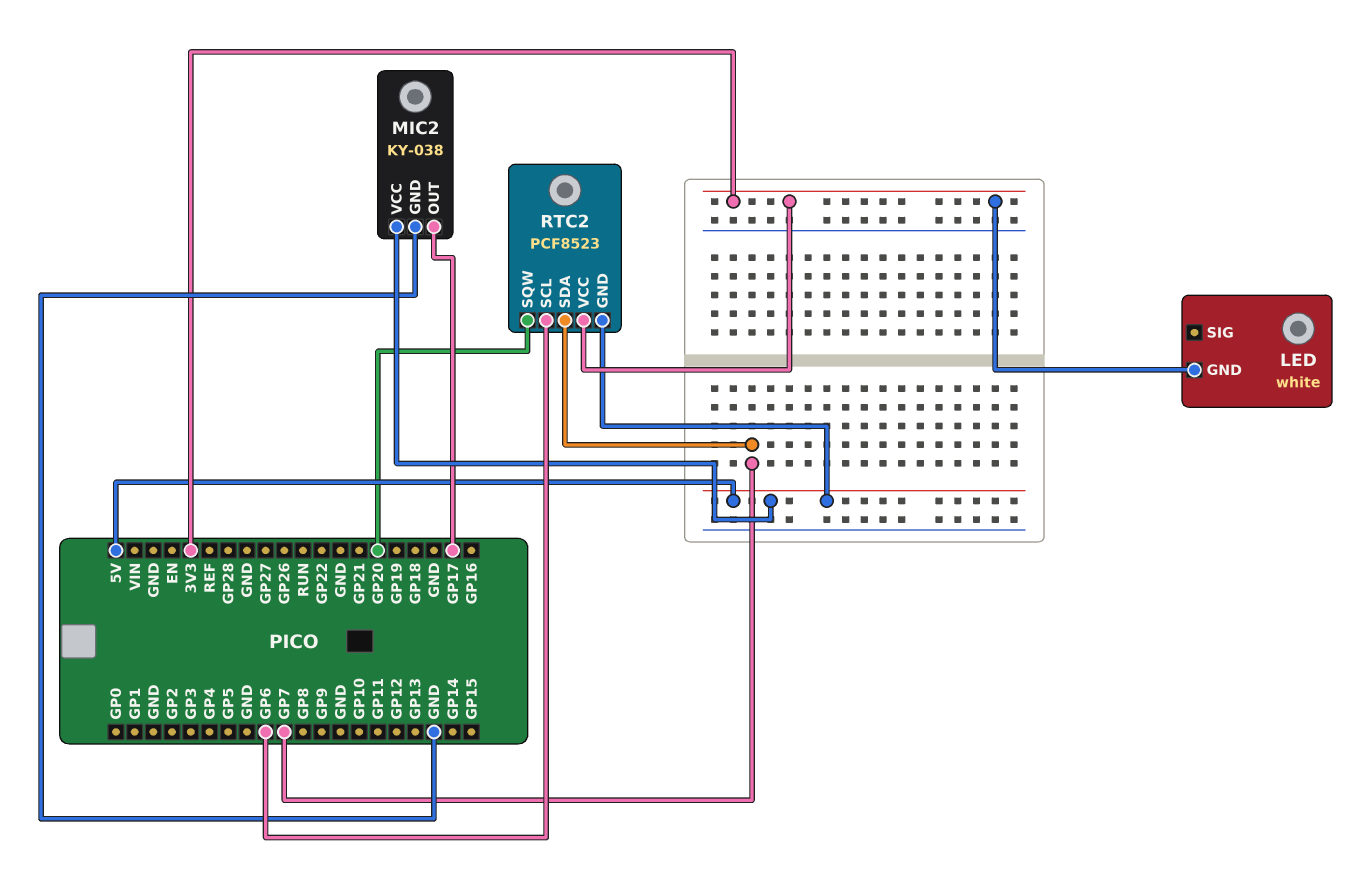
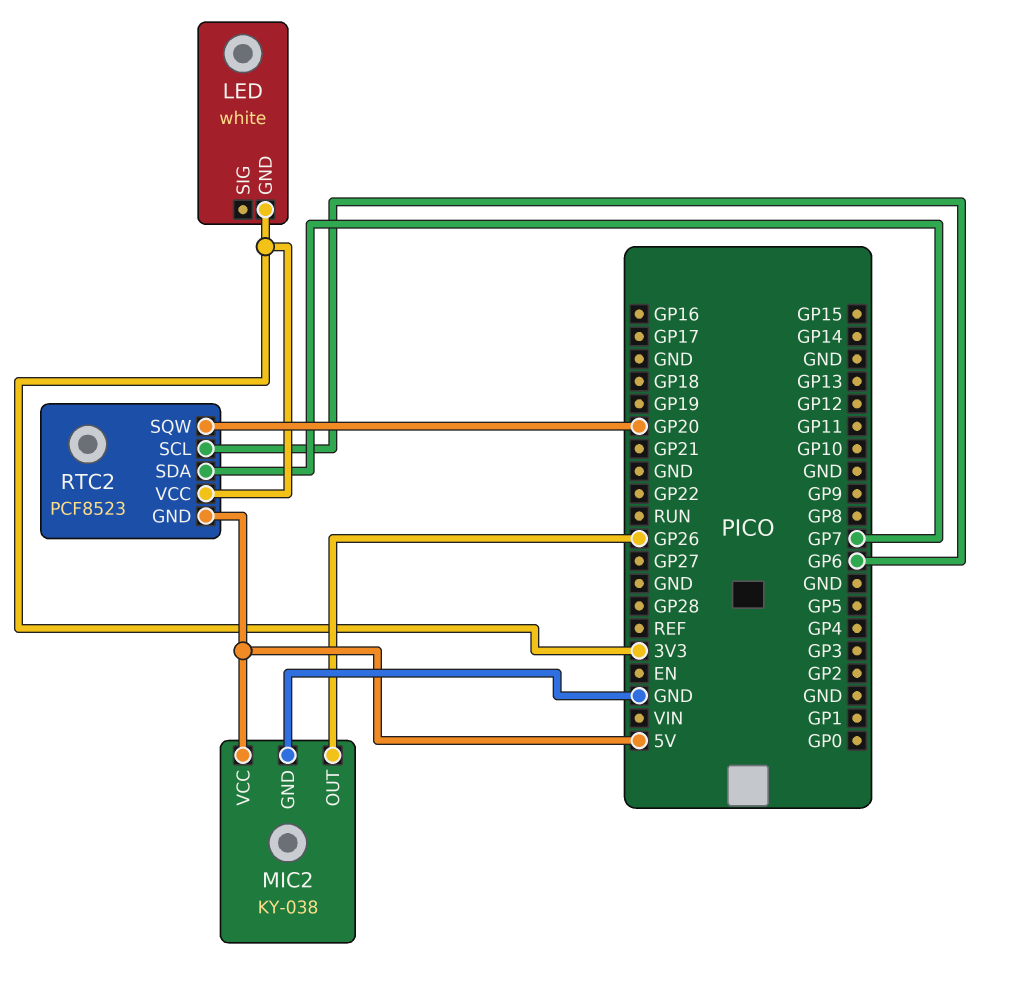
MIC2 pin OUT: GP17 -> GP26

